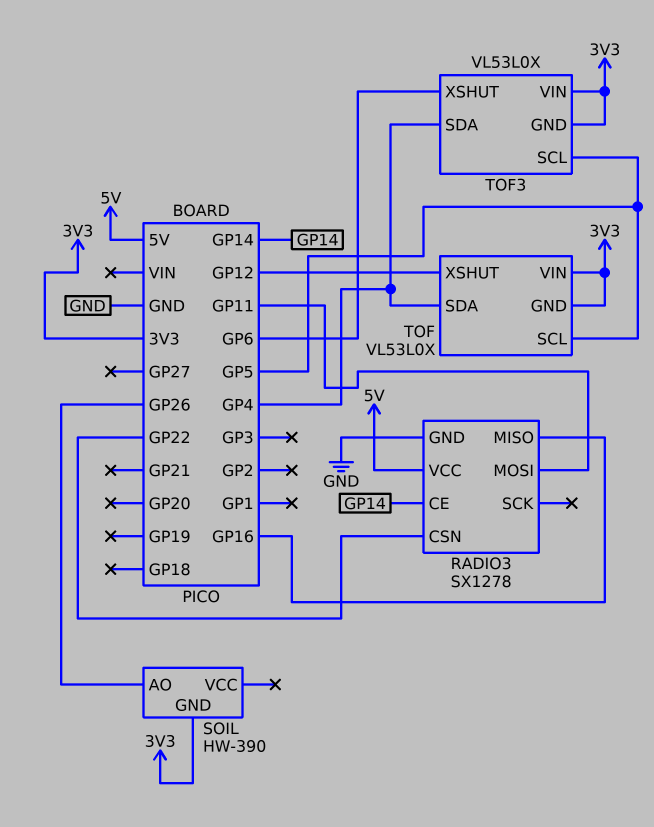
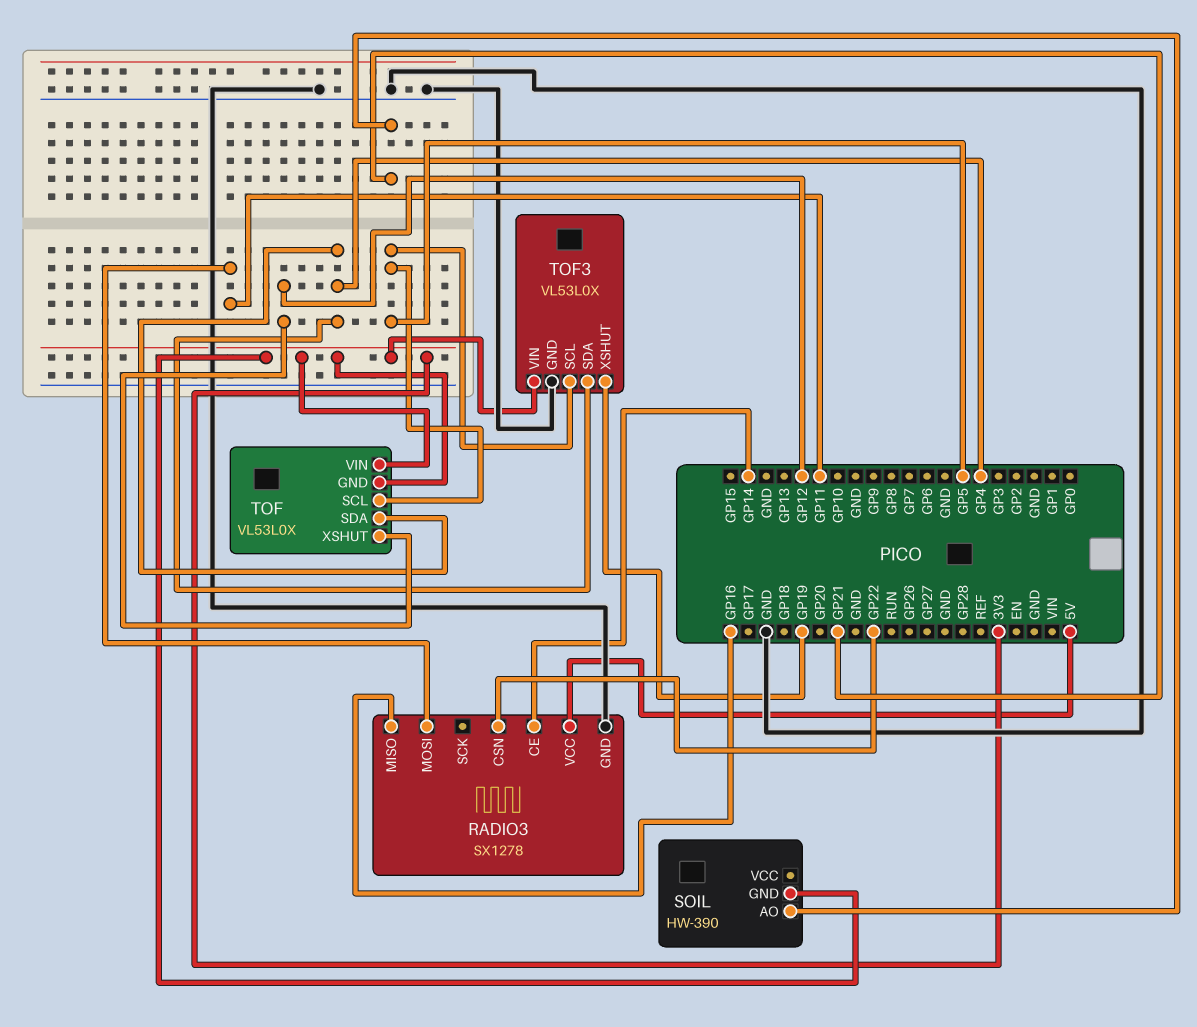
SOIL pin AO: GP26 -> GP21
TOF3 pin GND: 3V3 -> GND
TOF3 pin XSHUT: GP6 -> GP19

